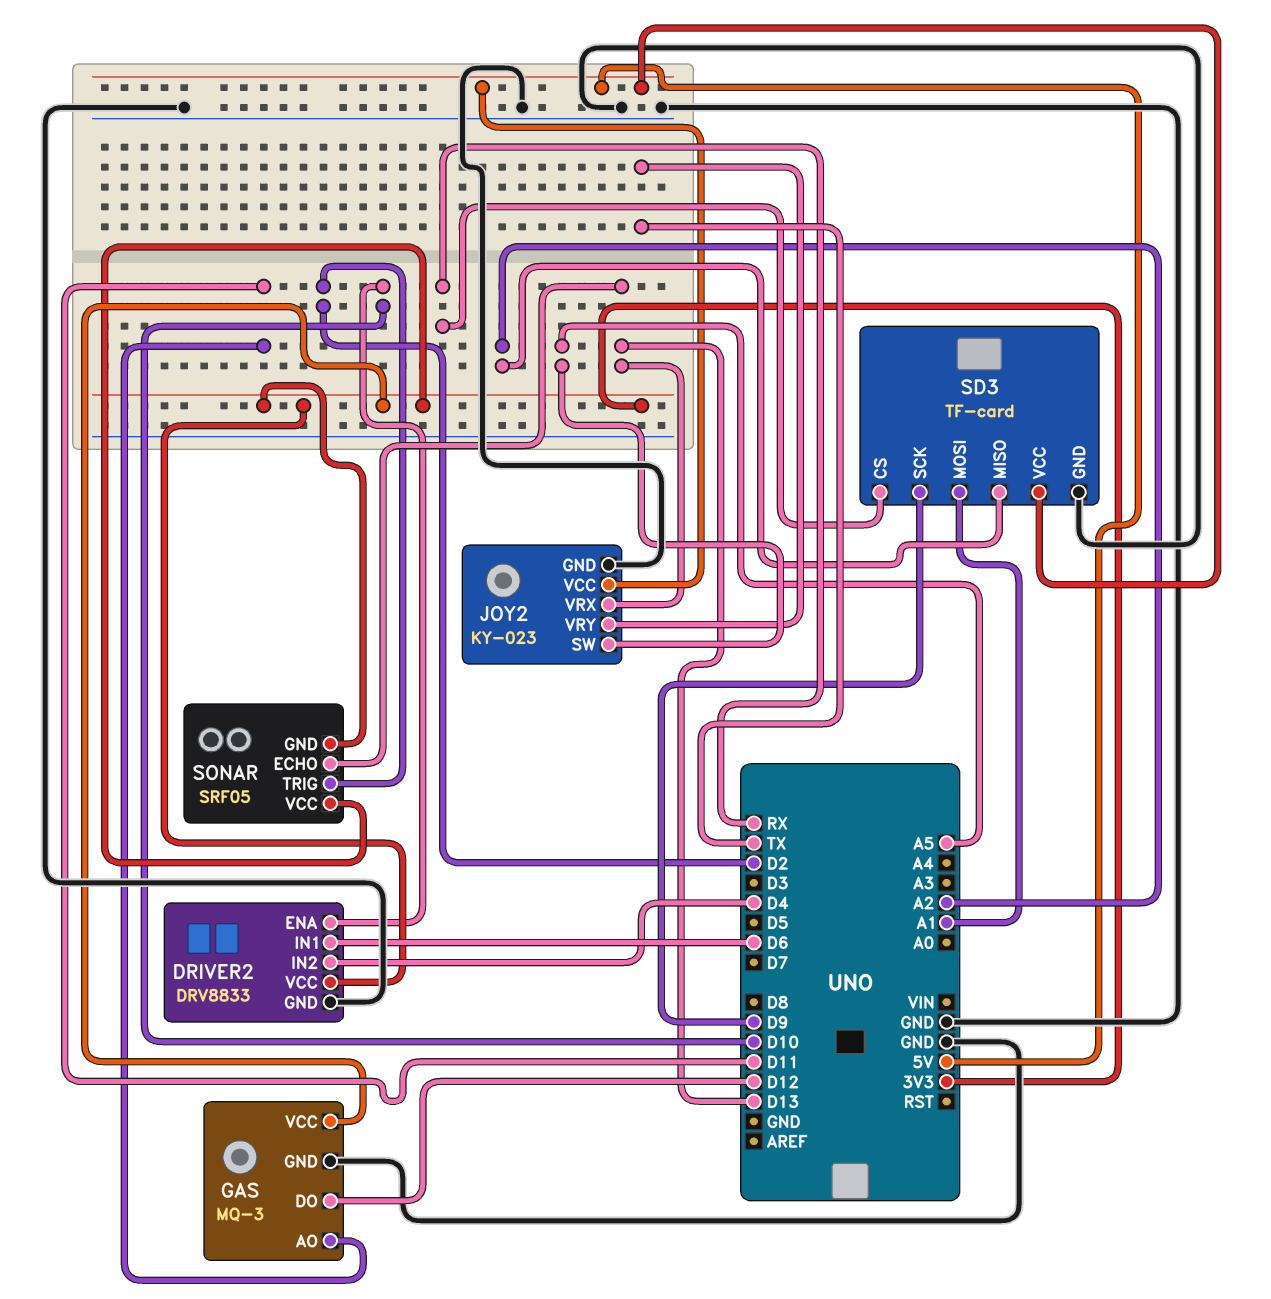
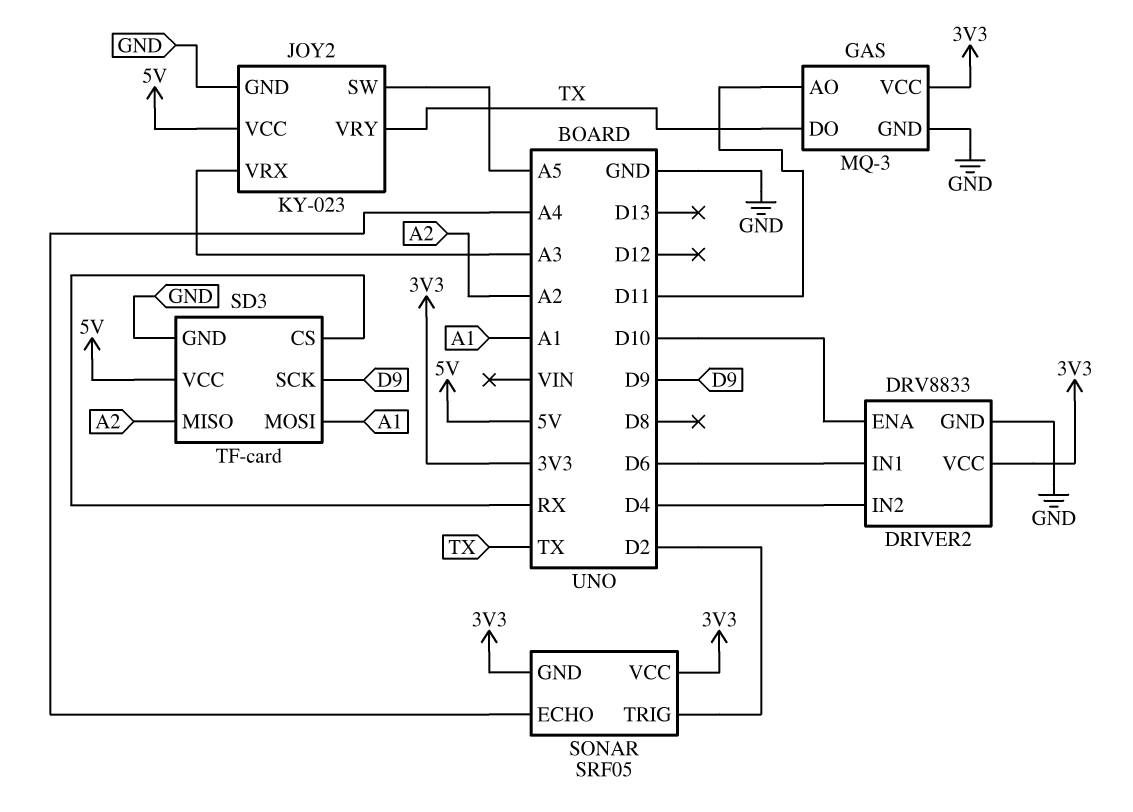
GAS pin DO: D12 -> TX
JOY2 pin VRX: D13 -> A3
SONAR pin ECHO: D13 -> A4

